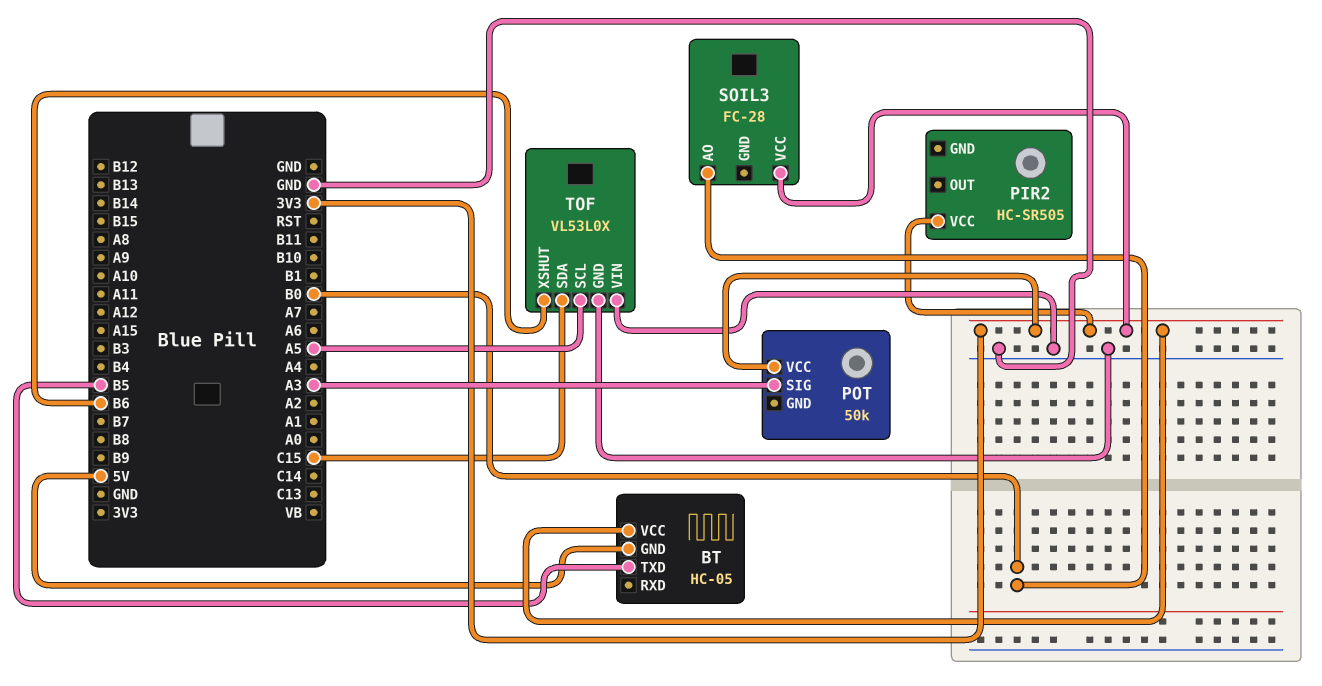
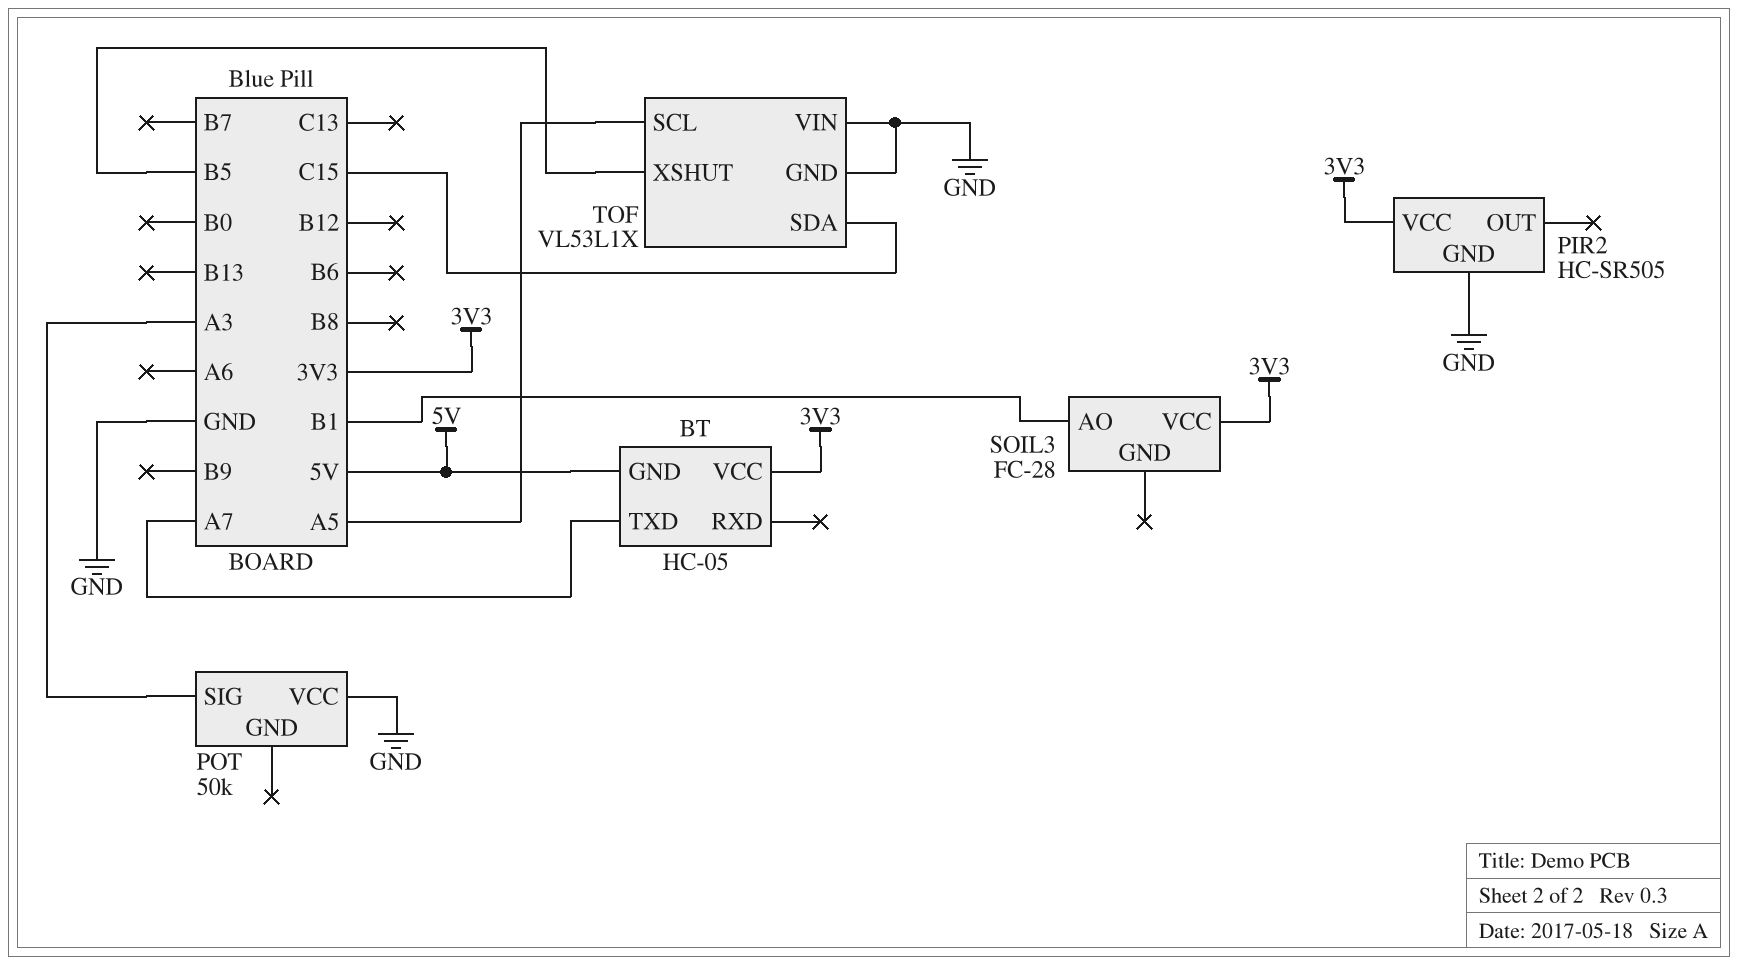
BT pin TXD: B5 -> A7
PIR2 pin GND: none -> GND
POT pin VCC: 3V3 -> GND
SOIL3 pin AO: B0 -> B1
TOF: VL53L0X -> VL53L1X
TOF pin XSHUT: B6 -> B5

